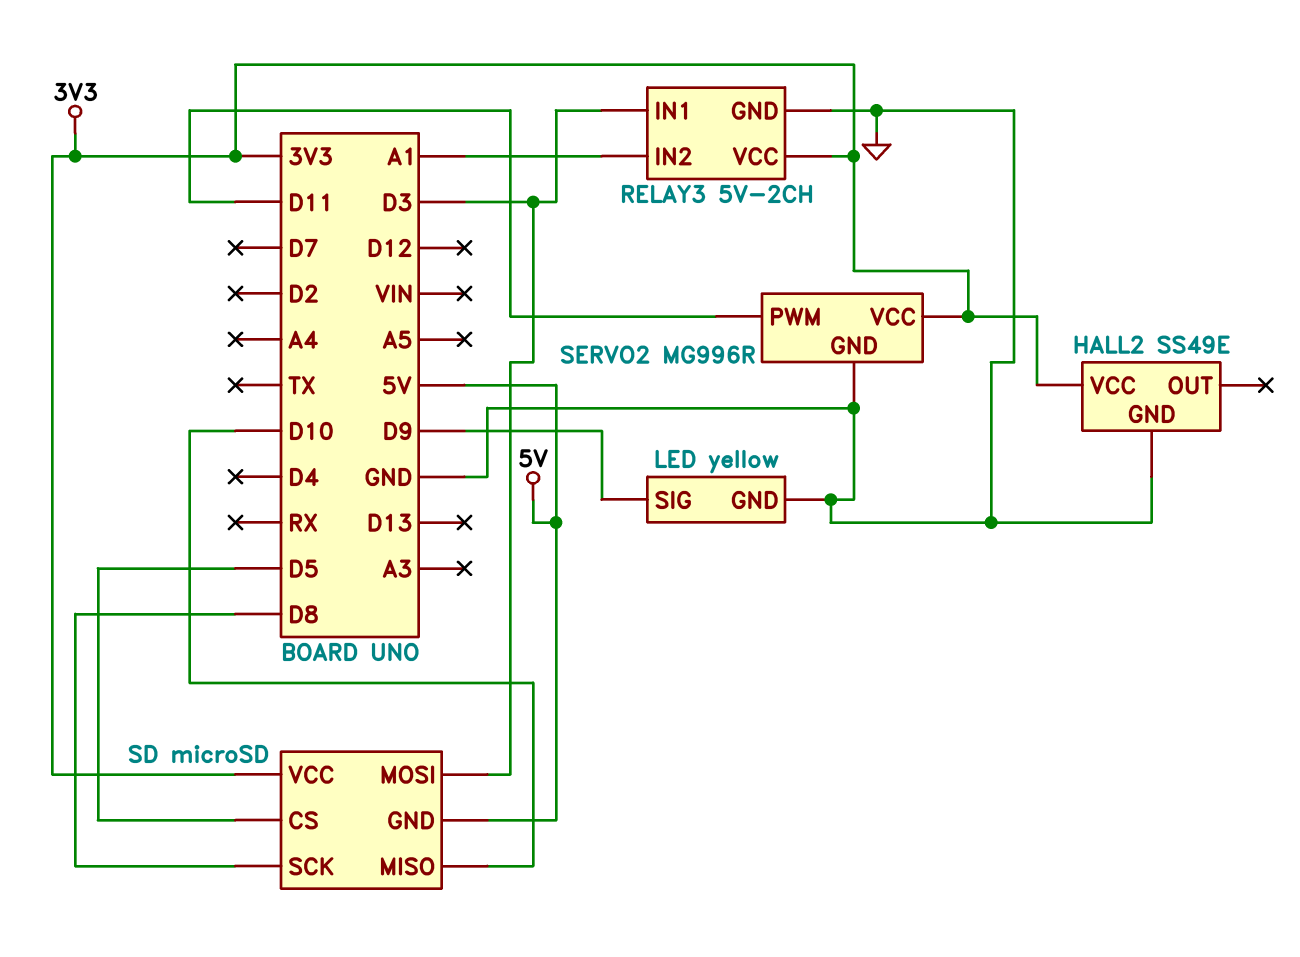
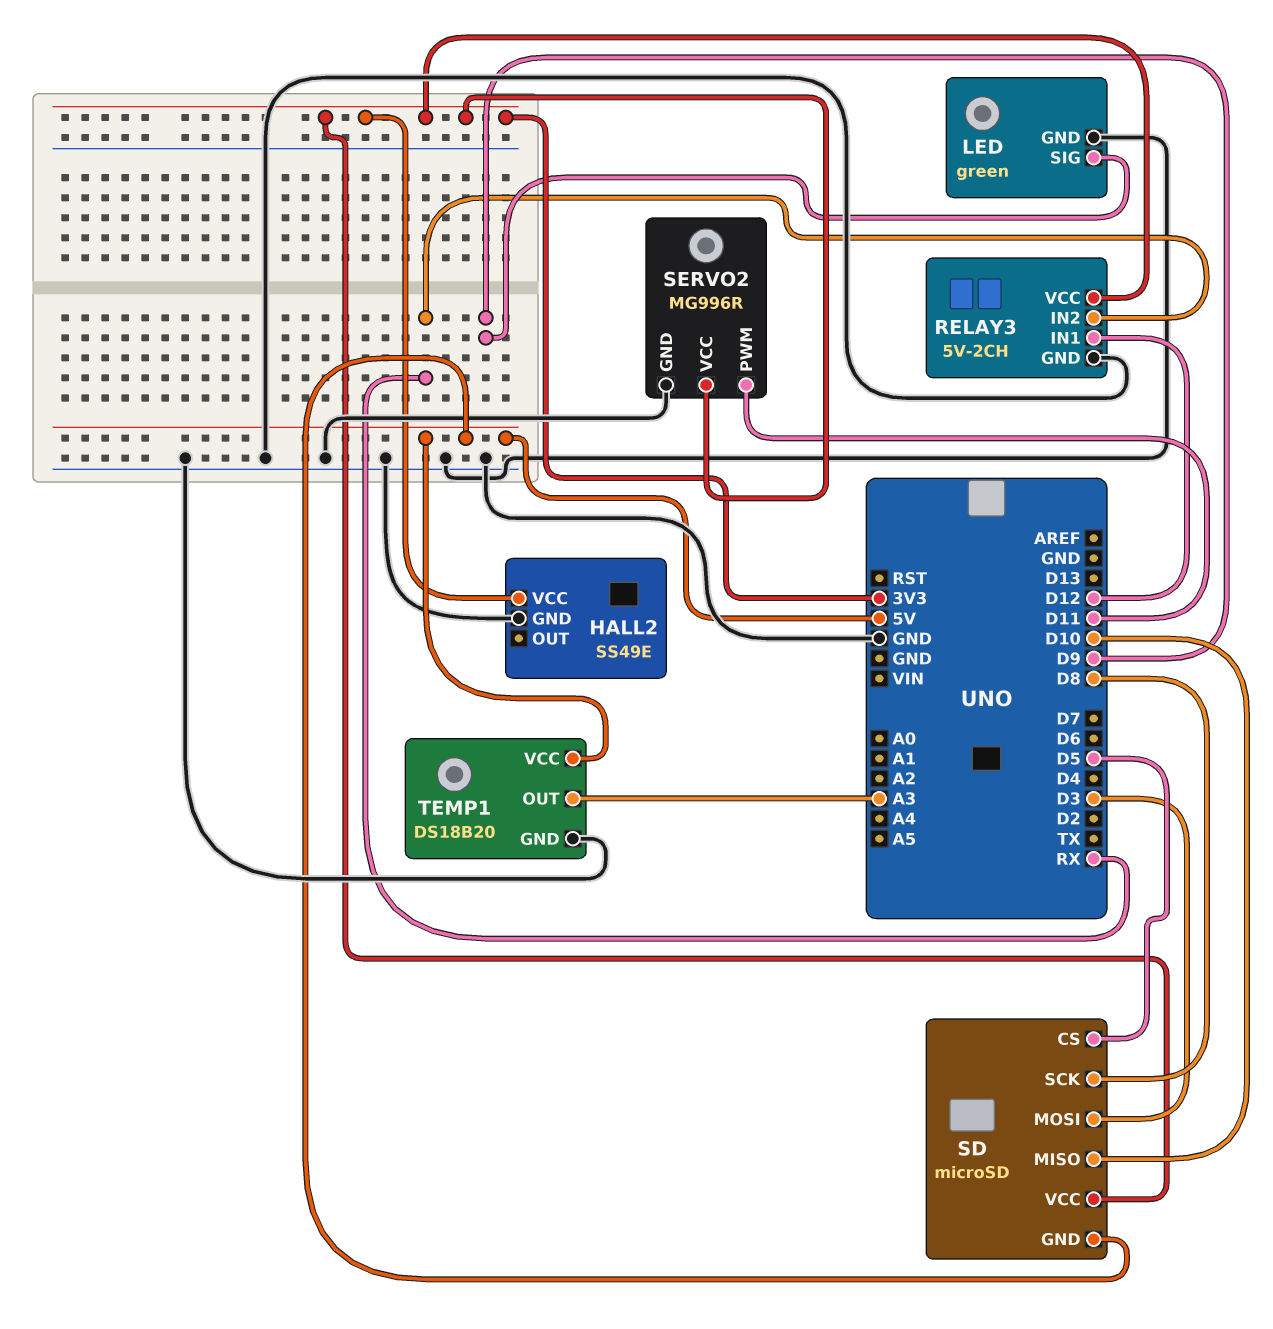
LED: yellow -> green
RELAY3 pin IN1: D3 -> D12
RELAY3 pin IN2: A1 -> RX
TEMP1: none -> DS18B20
TEMP1 pin GND: none -> GND
TEMP1 pin OUT: none -> A3
TEMP1 pin VCC: none -> 5V

